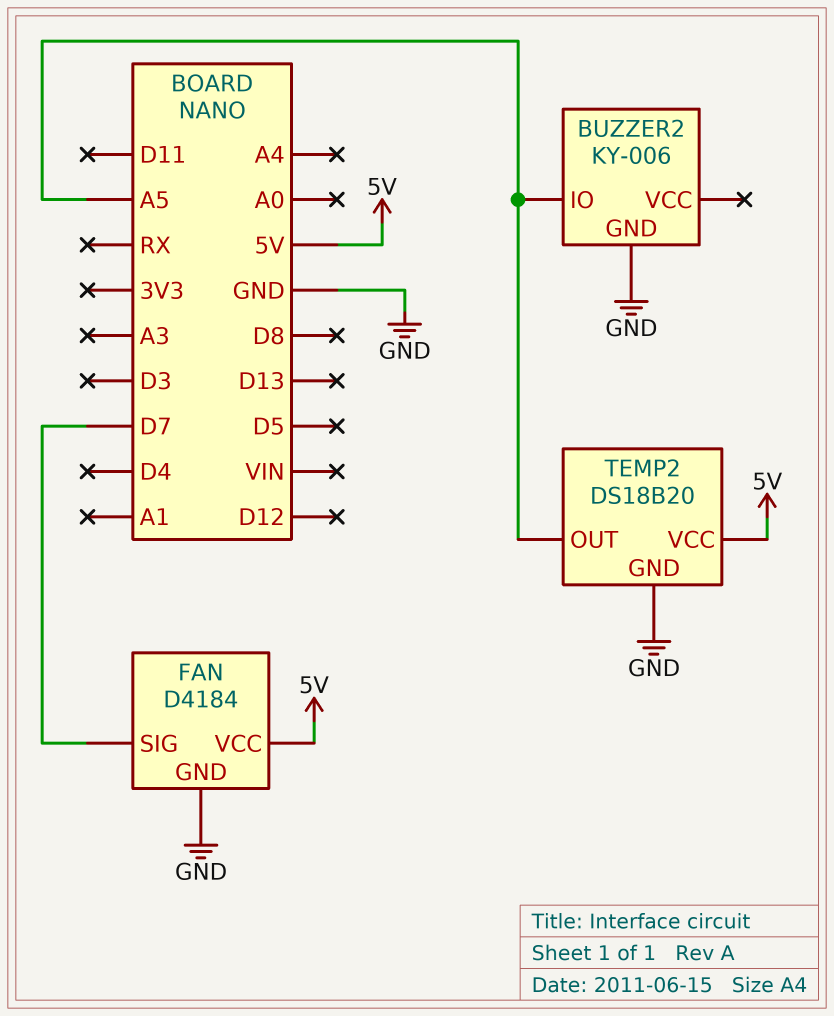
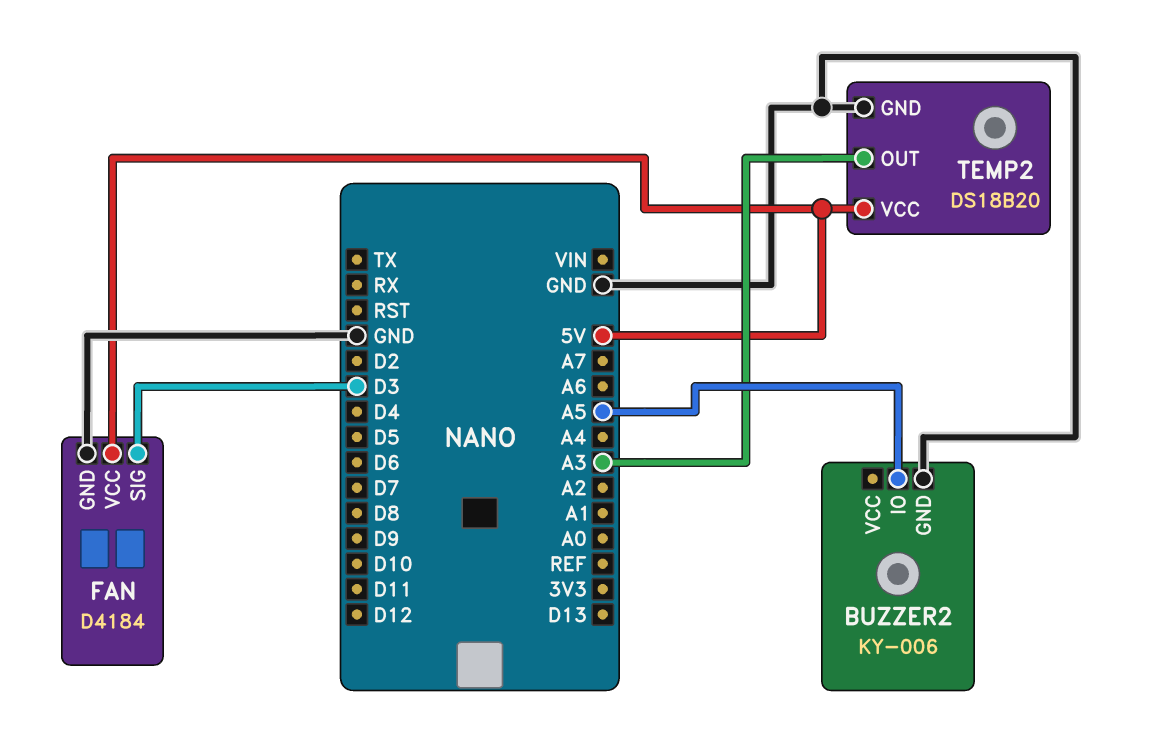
FAN pin SIG: D7 -> D3
TEMP2 pin OUT: A5 -> A3

